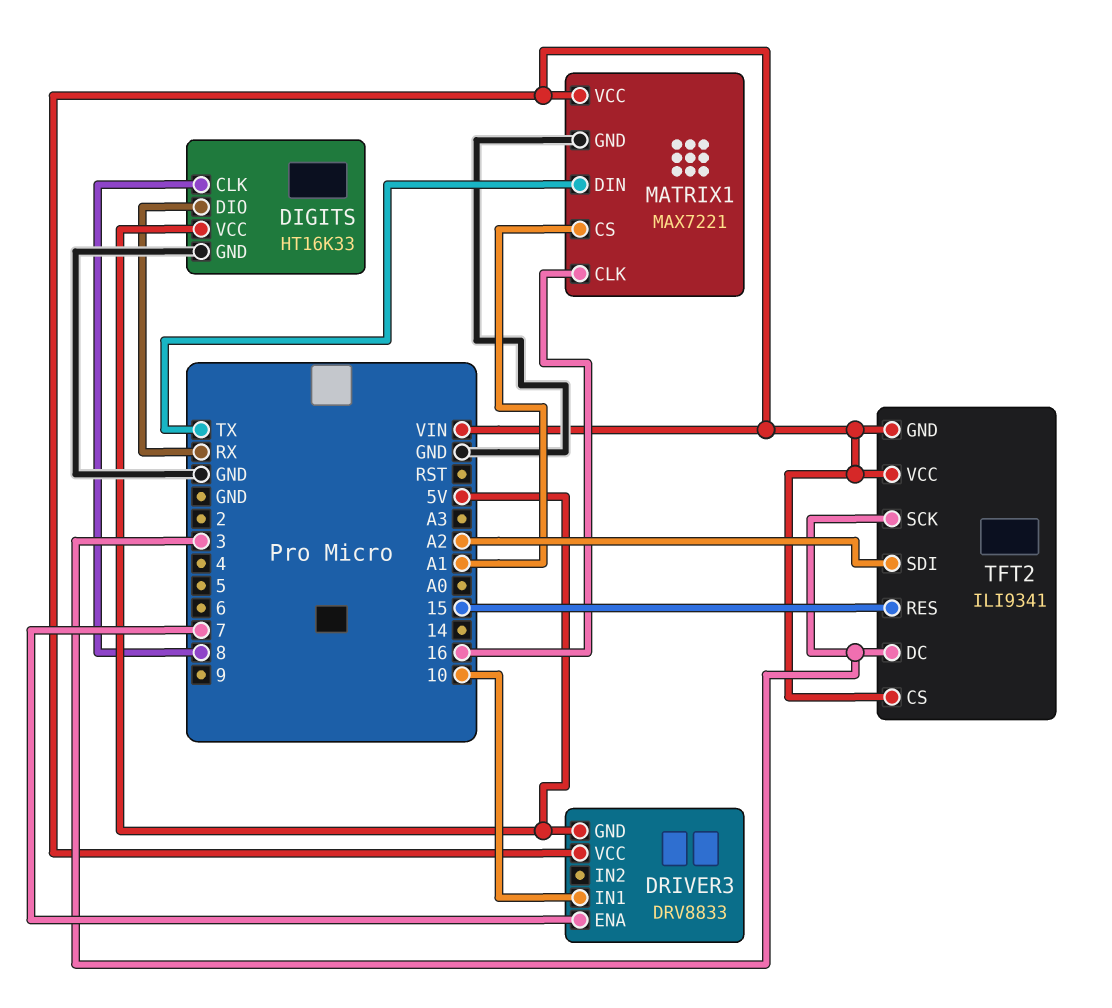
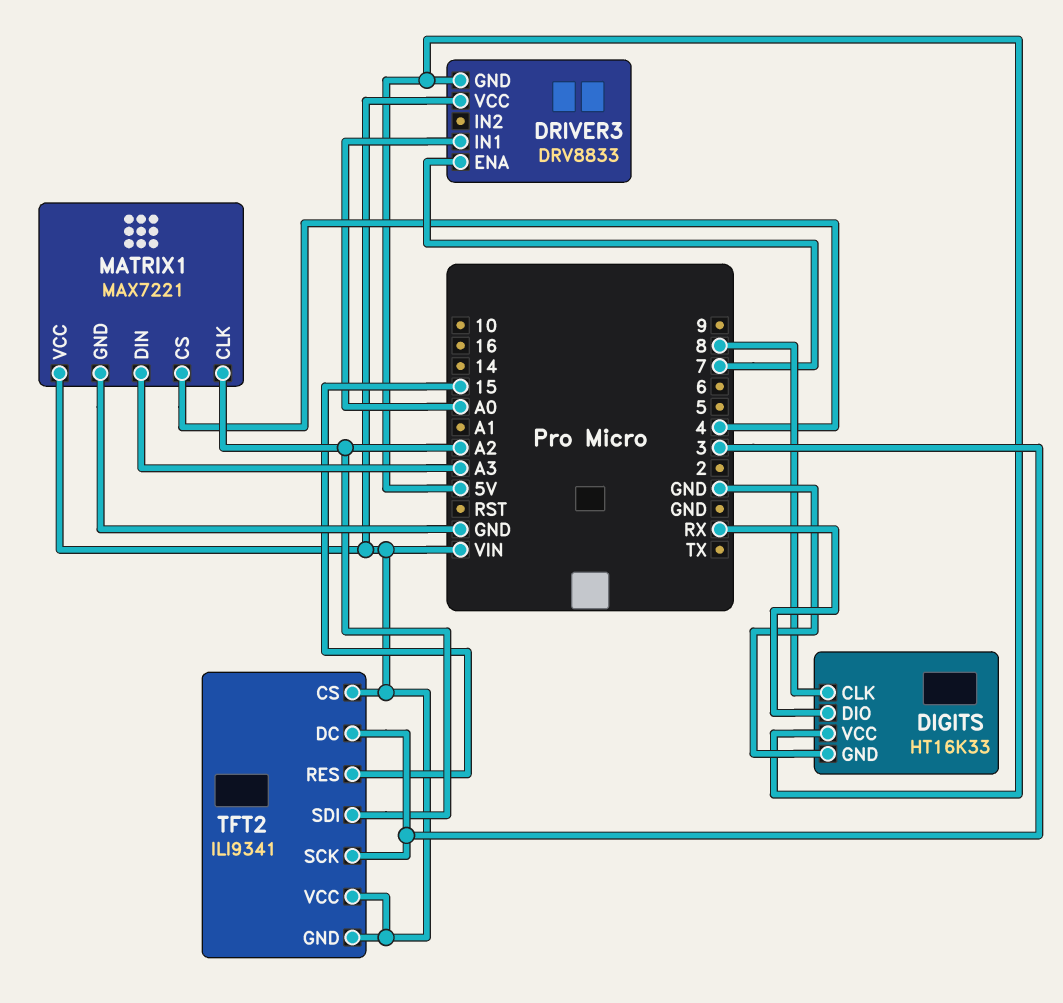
DRIVER3 pin IN1: 10 -> A0
MATRIX1 pin CLK: 16 -> A2
MATRIX1 pin CS: A1 -> 4
MATRIX1 pin DIN: TX -> A3

